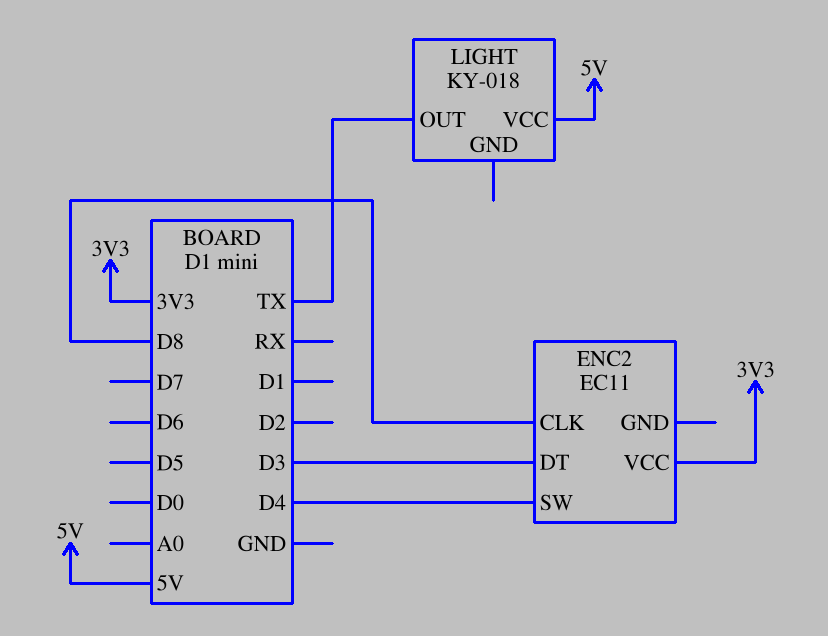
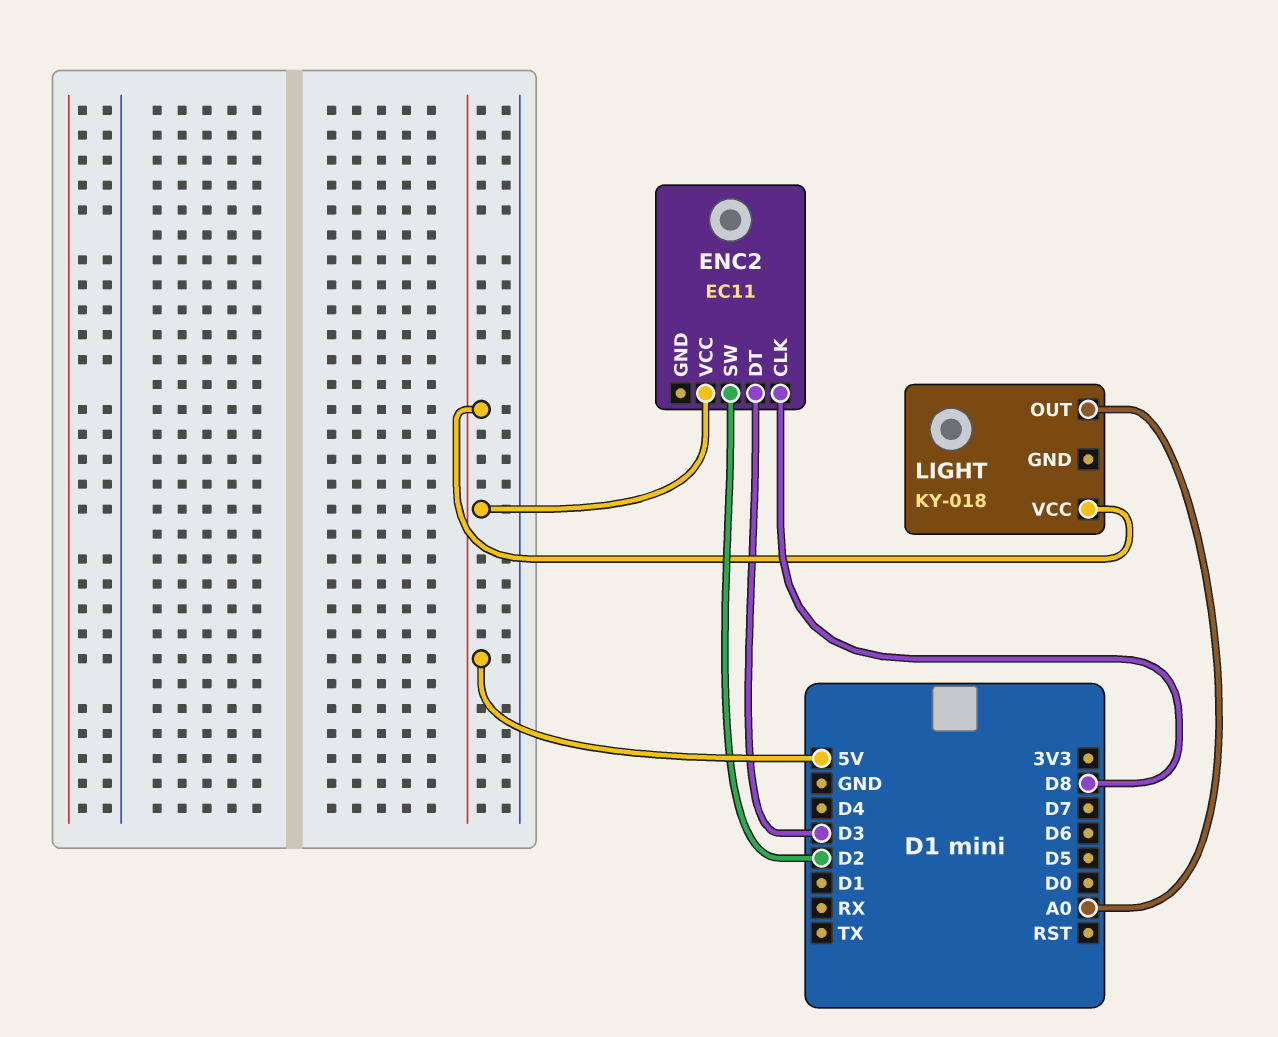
ENC2 pin SW: D4 -> D2
ENC2 pin VCC: 3V3 -> 5V
LIGHT pin OUT: TX -> A0

